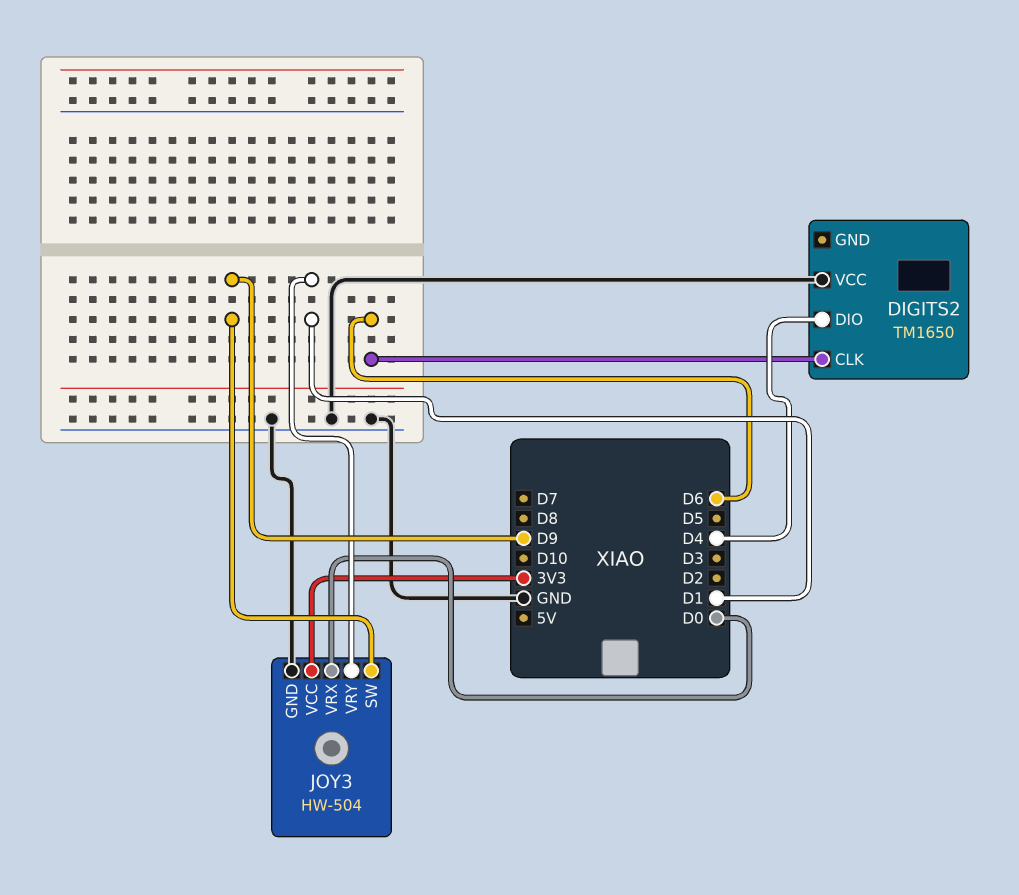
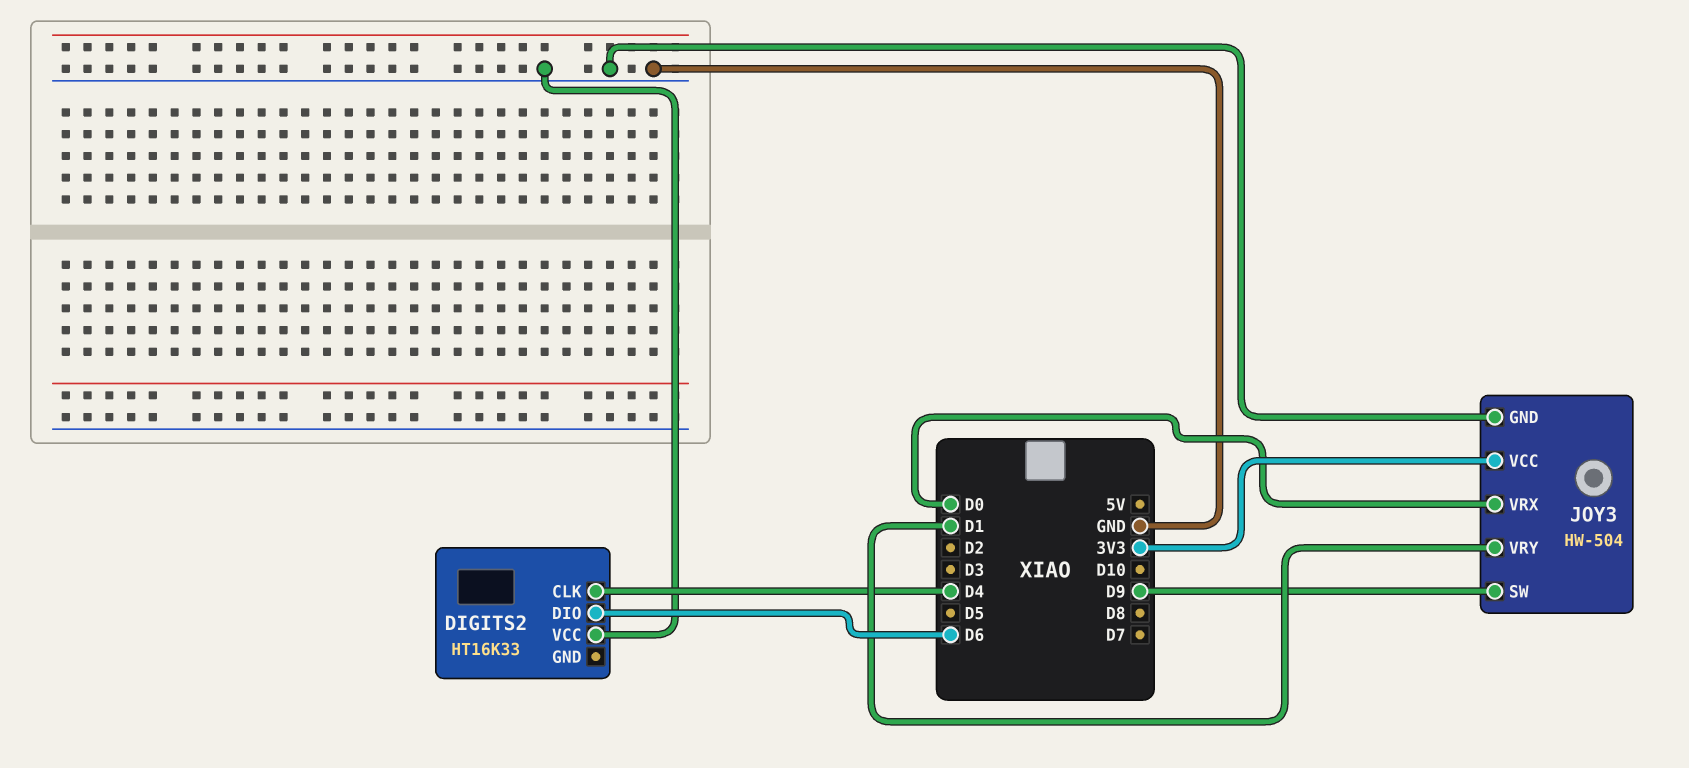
DIGITS2: TM1650 -> HT16K33
DIGITS2 pin CLK: D6 -> D4
DIGITS2 pin DIO: D4 -> D6

